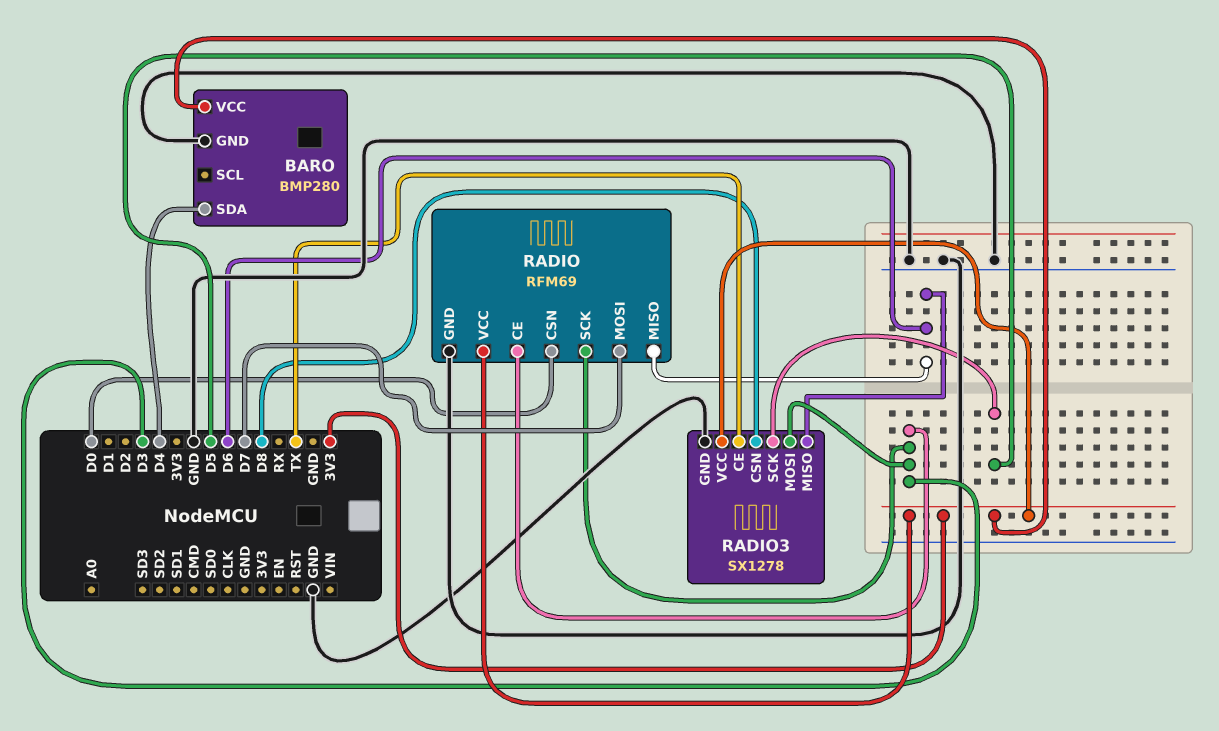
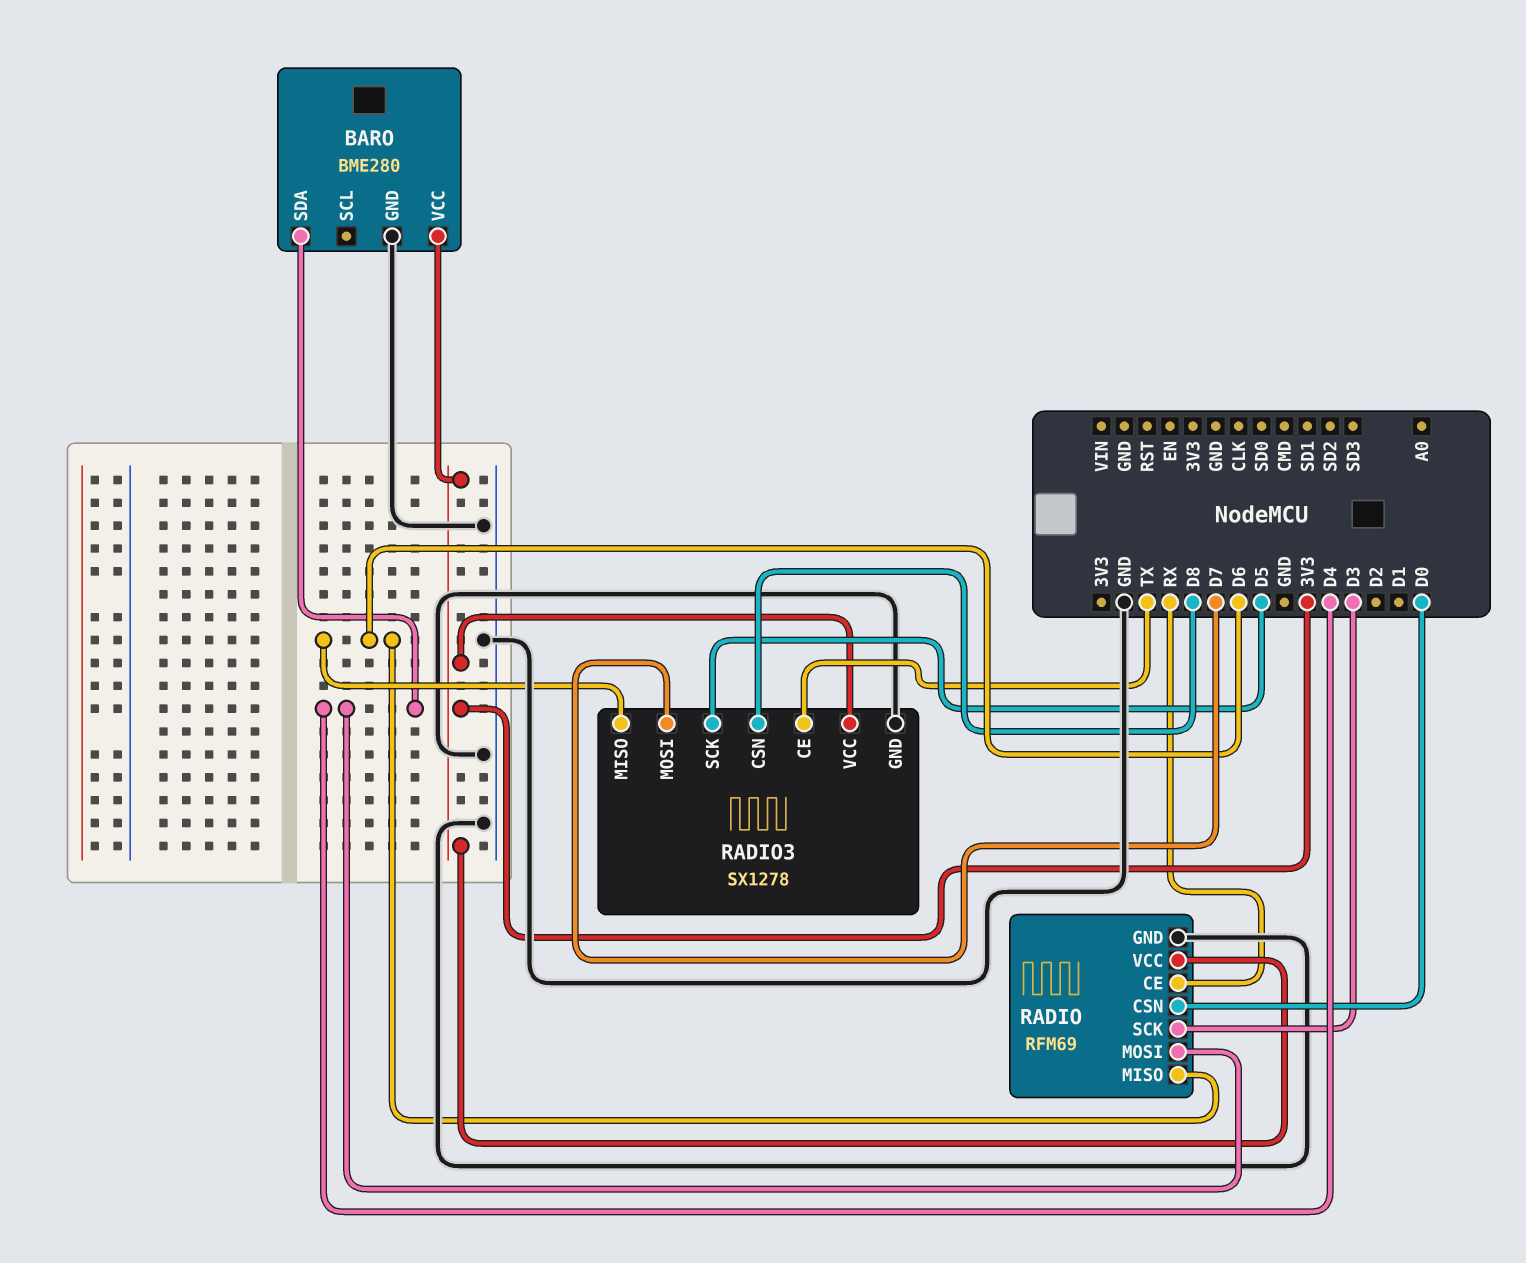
BARO: BMP280 -> BME280
RADIO pin CE: D3 -> RX
RADIO pin MOSI: D7 -> D4
RADIO3 pin MOSI: D3 -> D7

